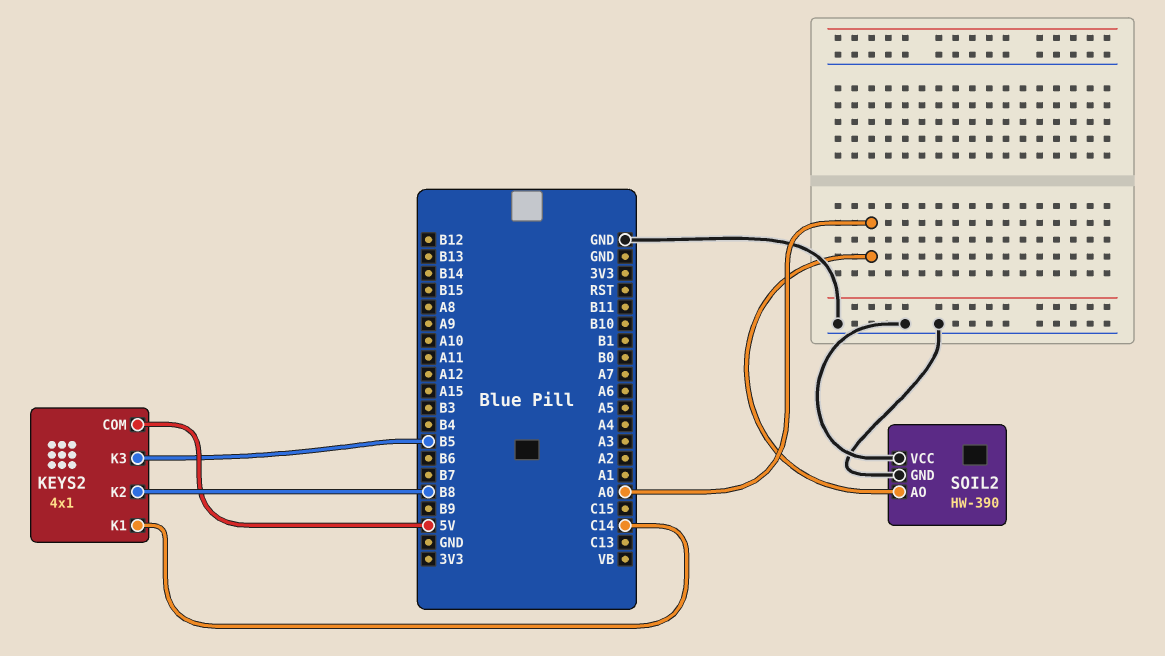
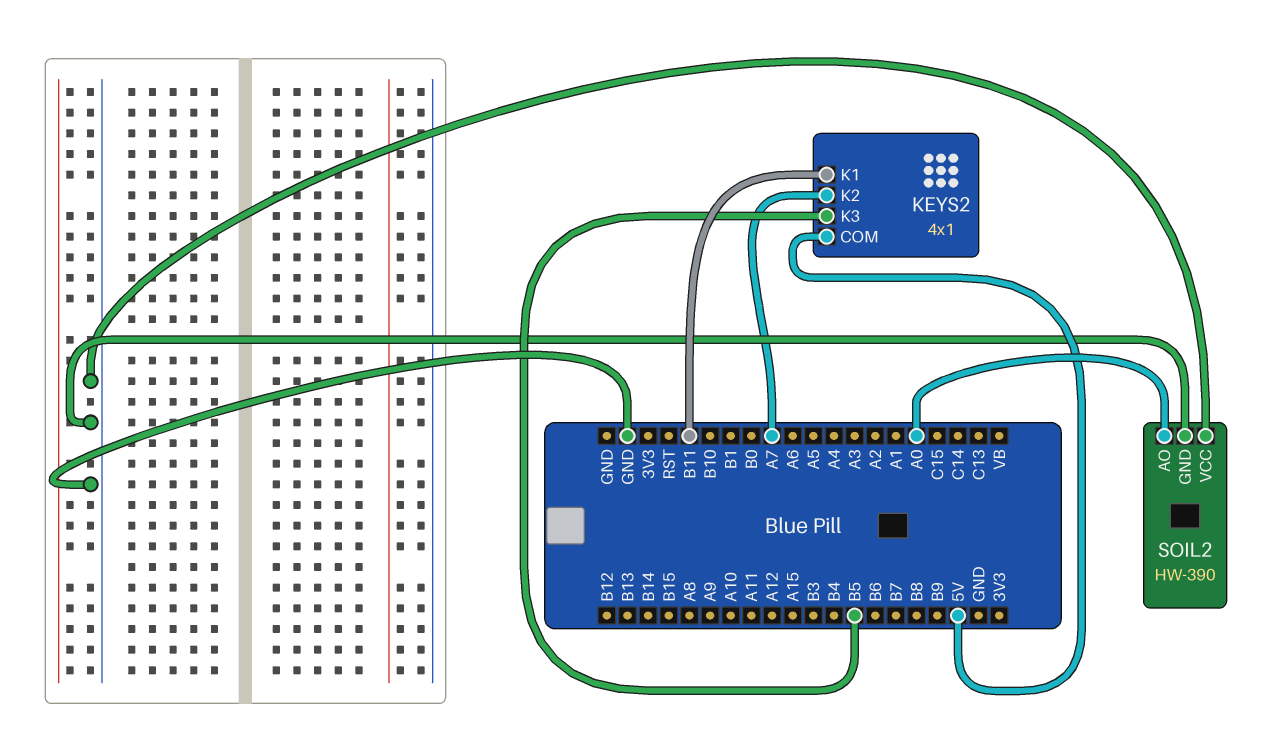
KEYS2 pin K1: C14 -> B11
KEYS2 pin K2: B8 -> A7

